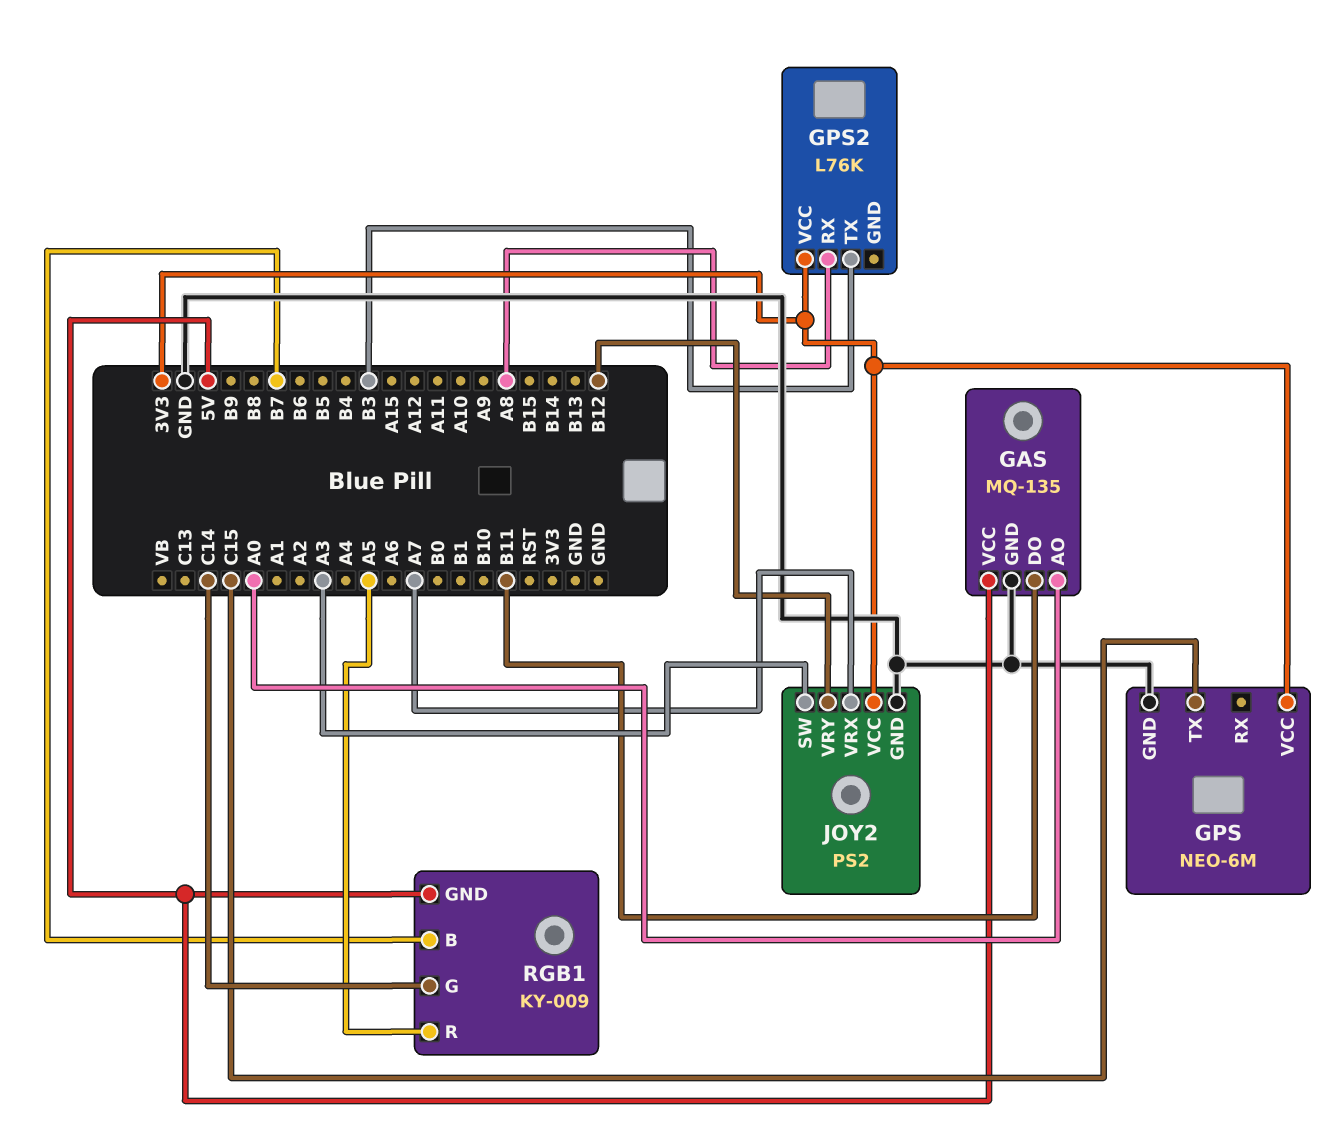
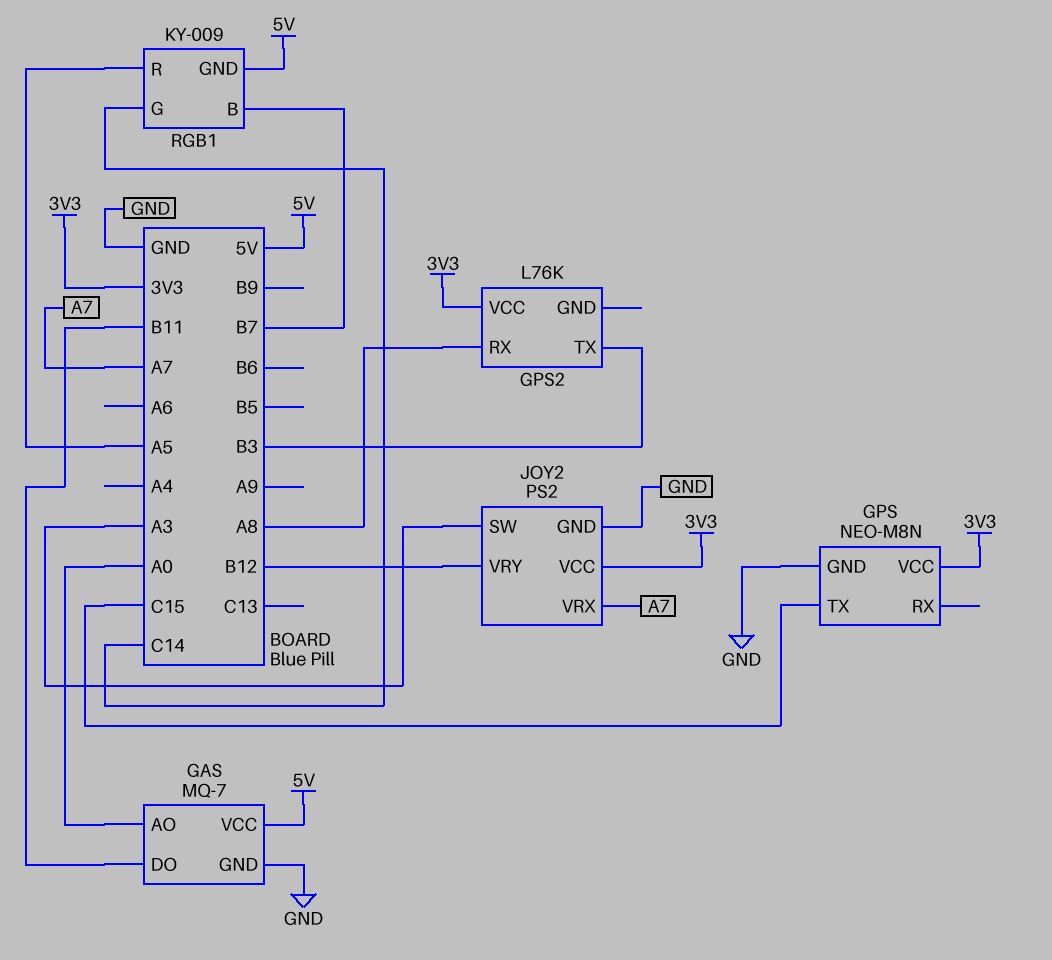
GAS: MQ-135 -> MQ-7
GPS: NEO-6M -> NEO-M8N

